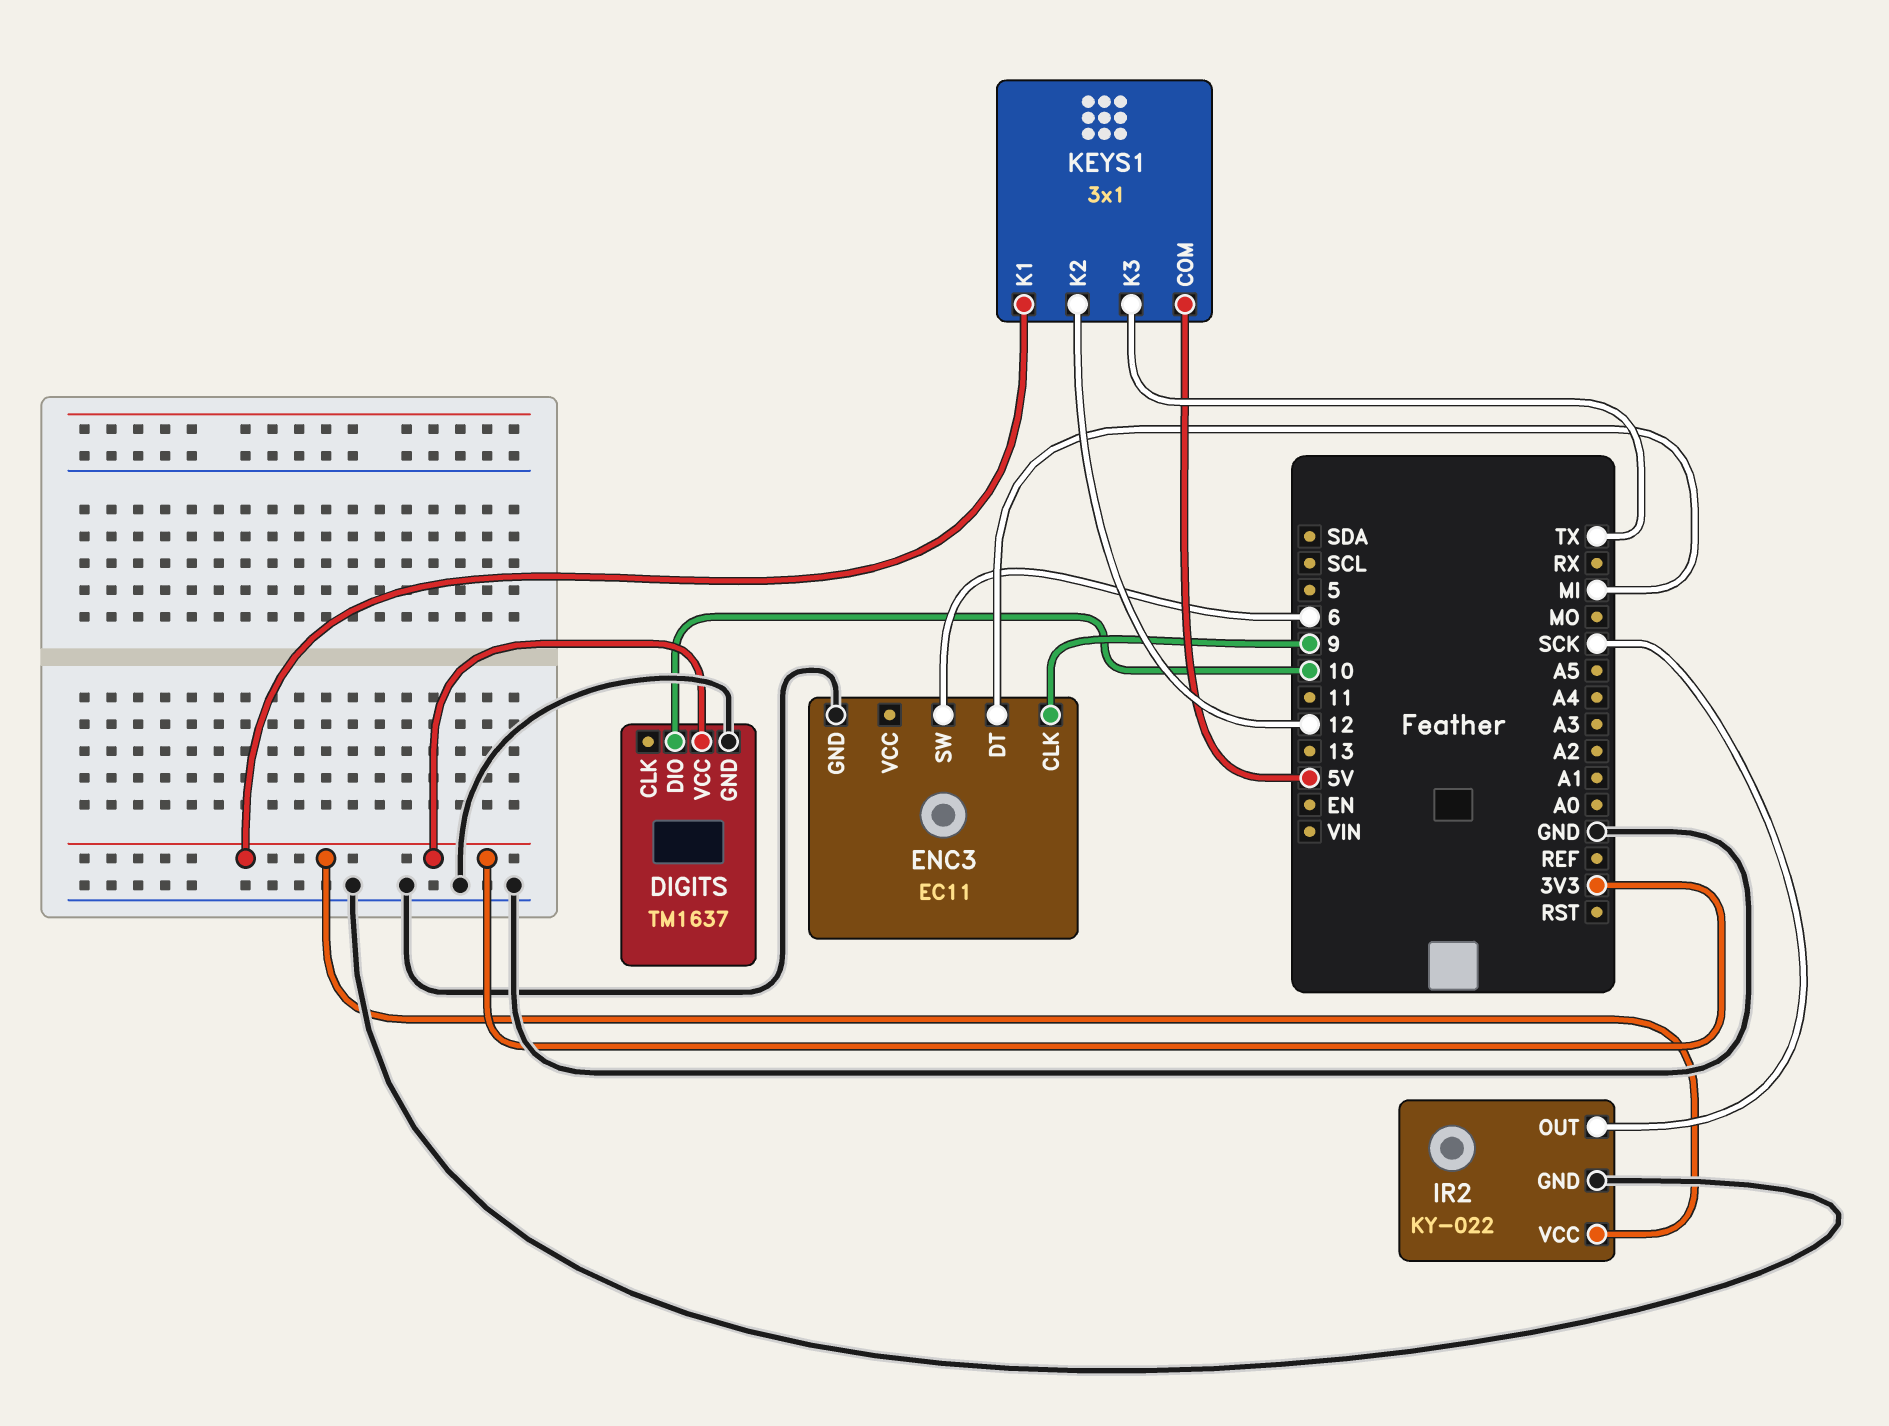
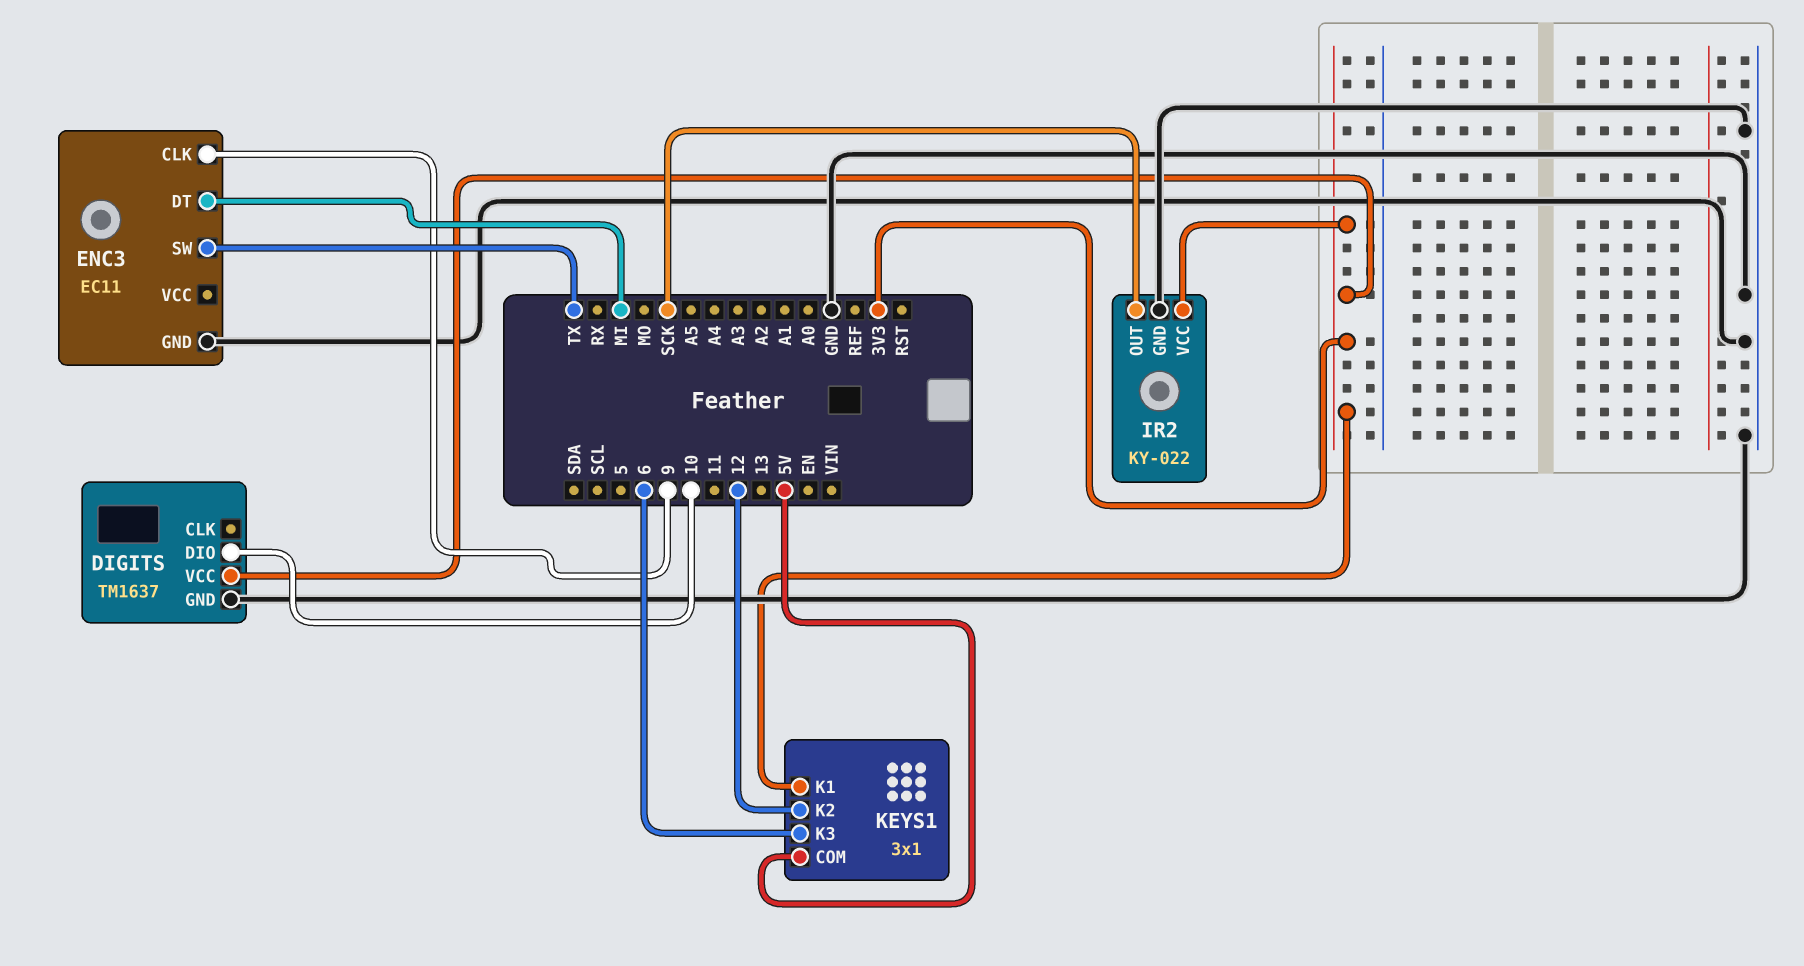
ENC3 pin SW: 6 -> TX
KEYS1 pin K3: TX -> 6

